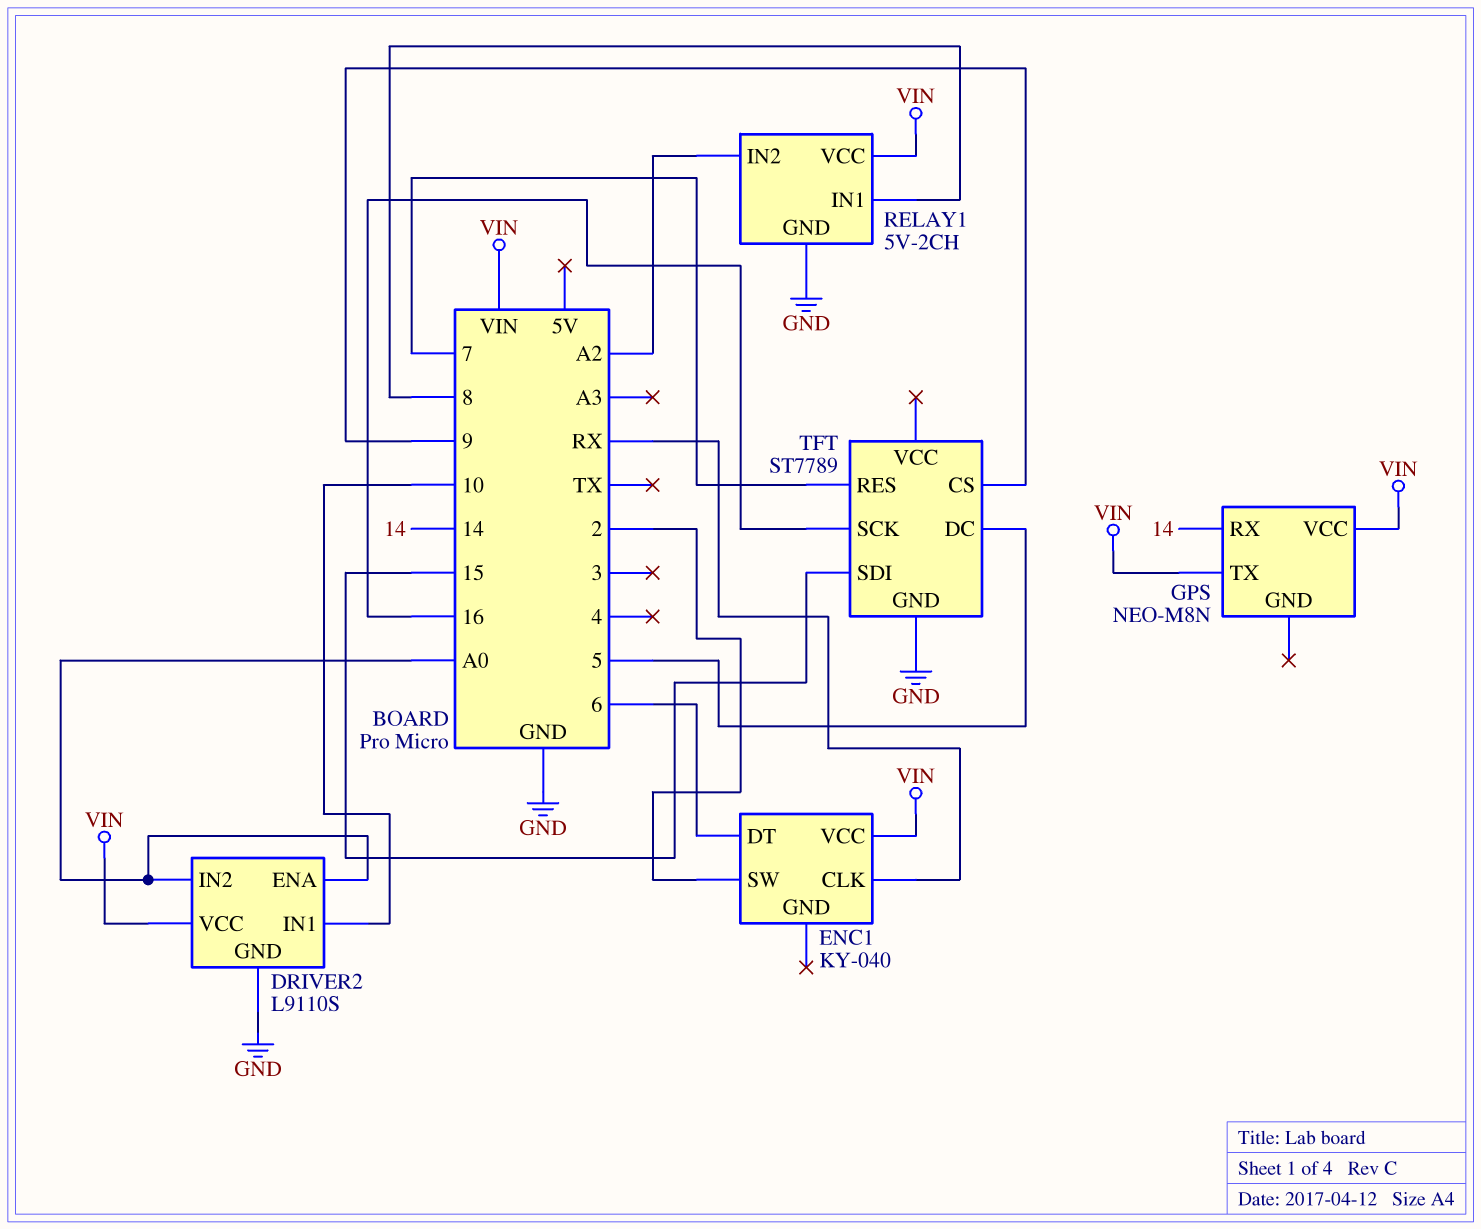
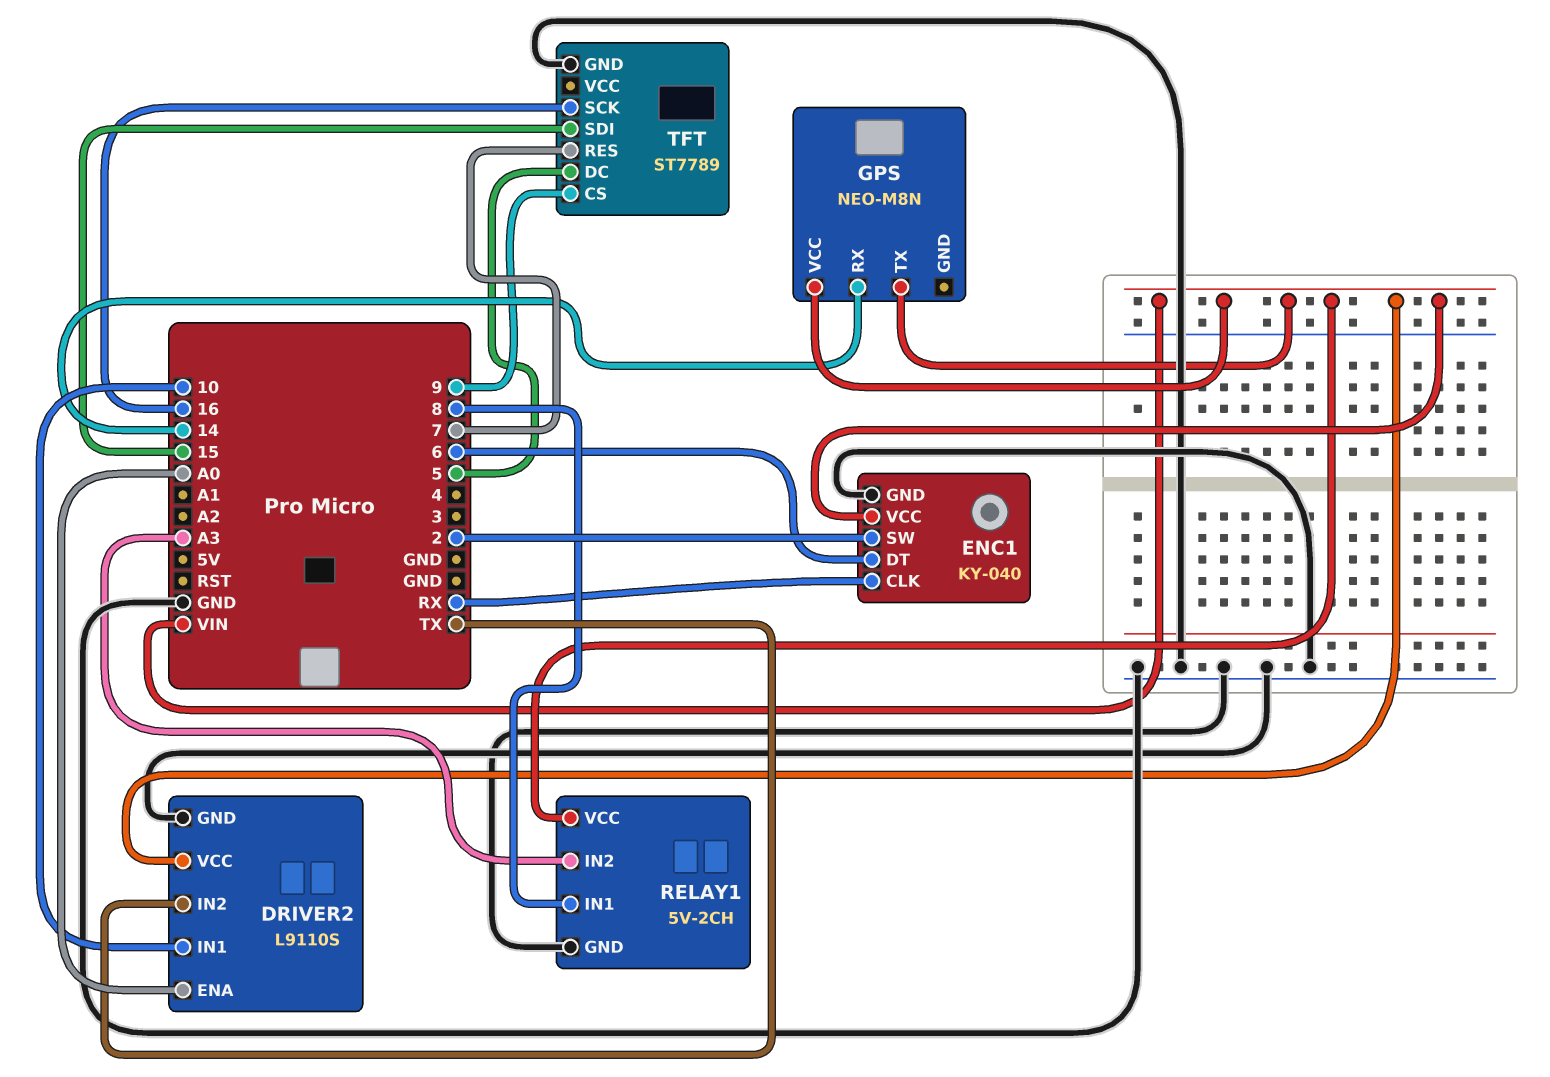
DRIVER2 pin IN2: A0 -> TX
ENC1 pin GND: none -> GND
RELAY1 pin IN2: A2 -> A3

